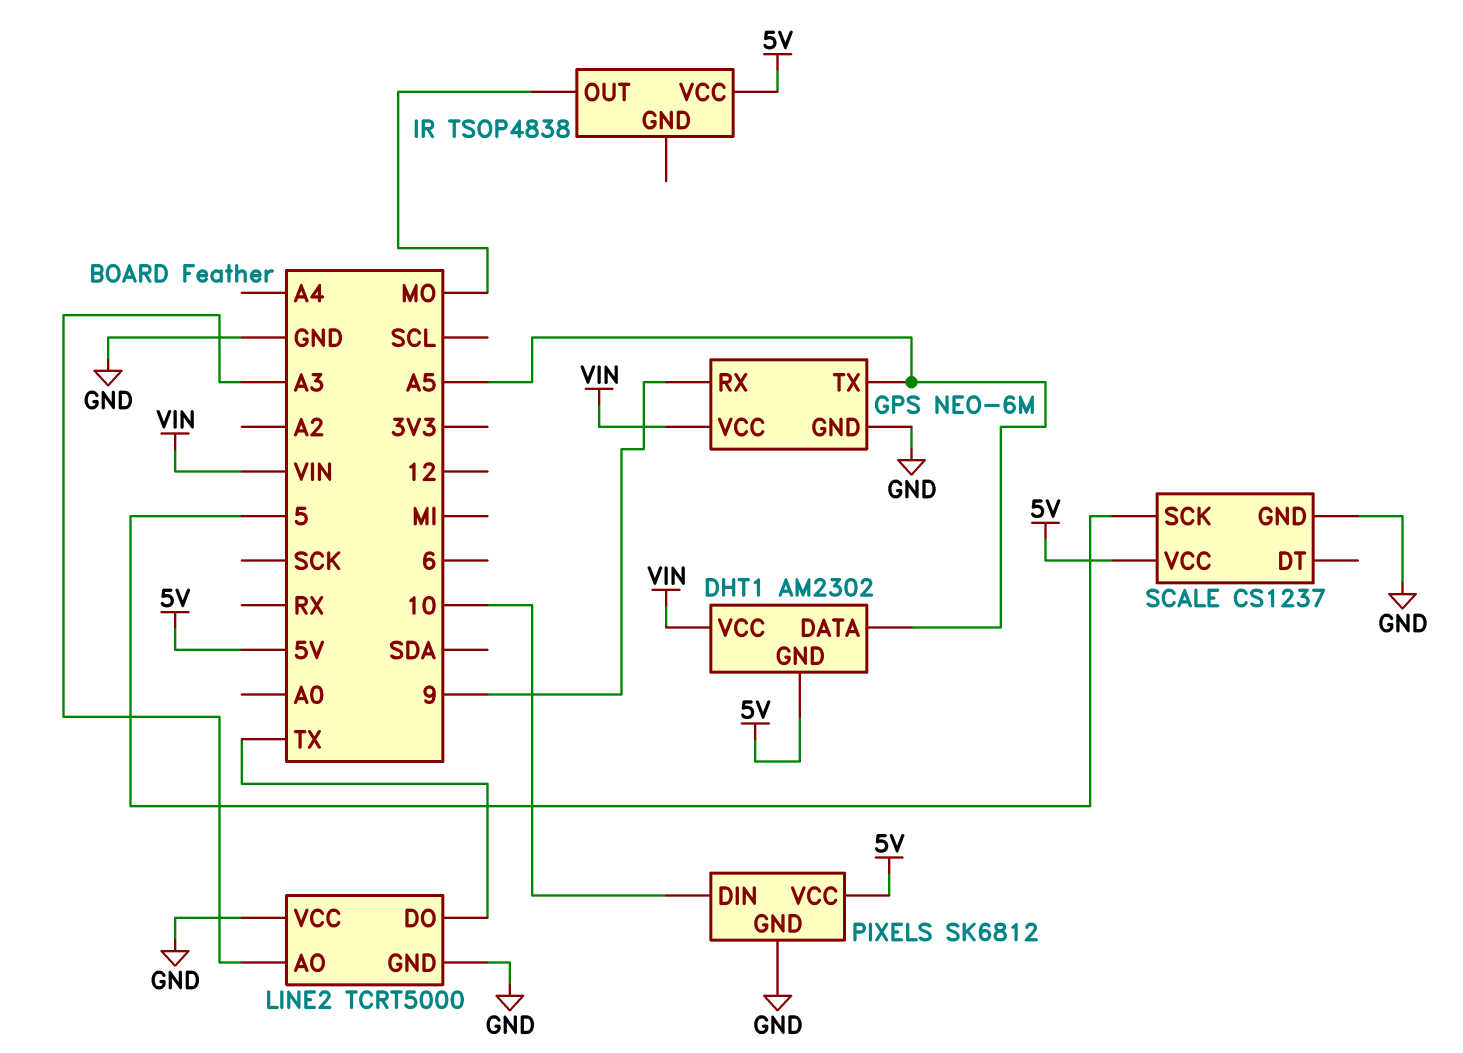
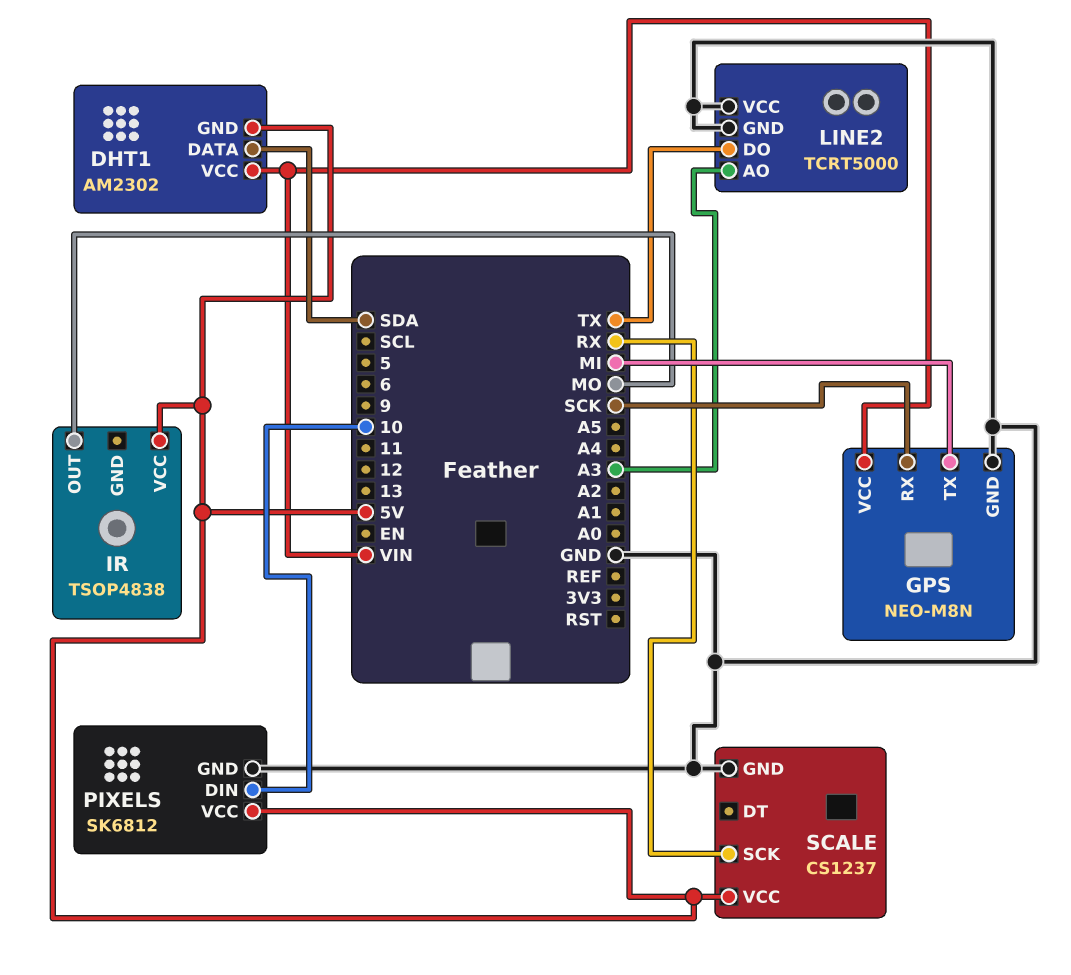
DHT1 pin DATA: A5 -> SDA
GPS: NEO-6M -> NEO-M8N
GPS pin RX: 9 -> SCK
GPS pin TX: A5 -> MI
SCALE pin SCK: 5 -> RX

